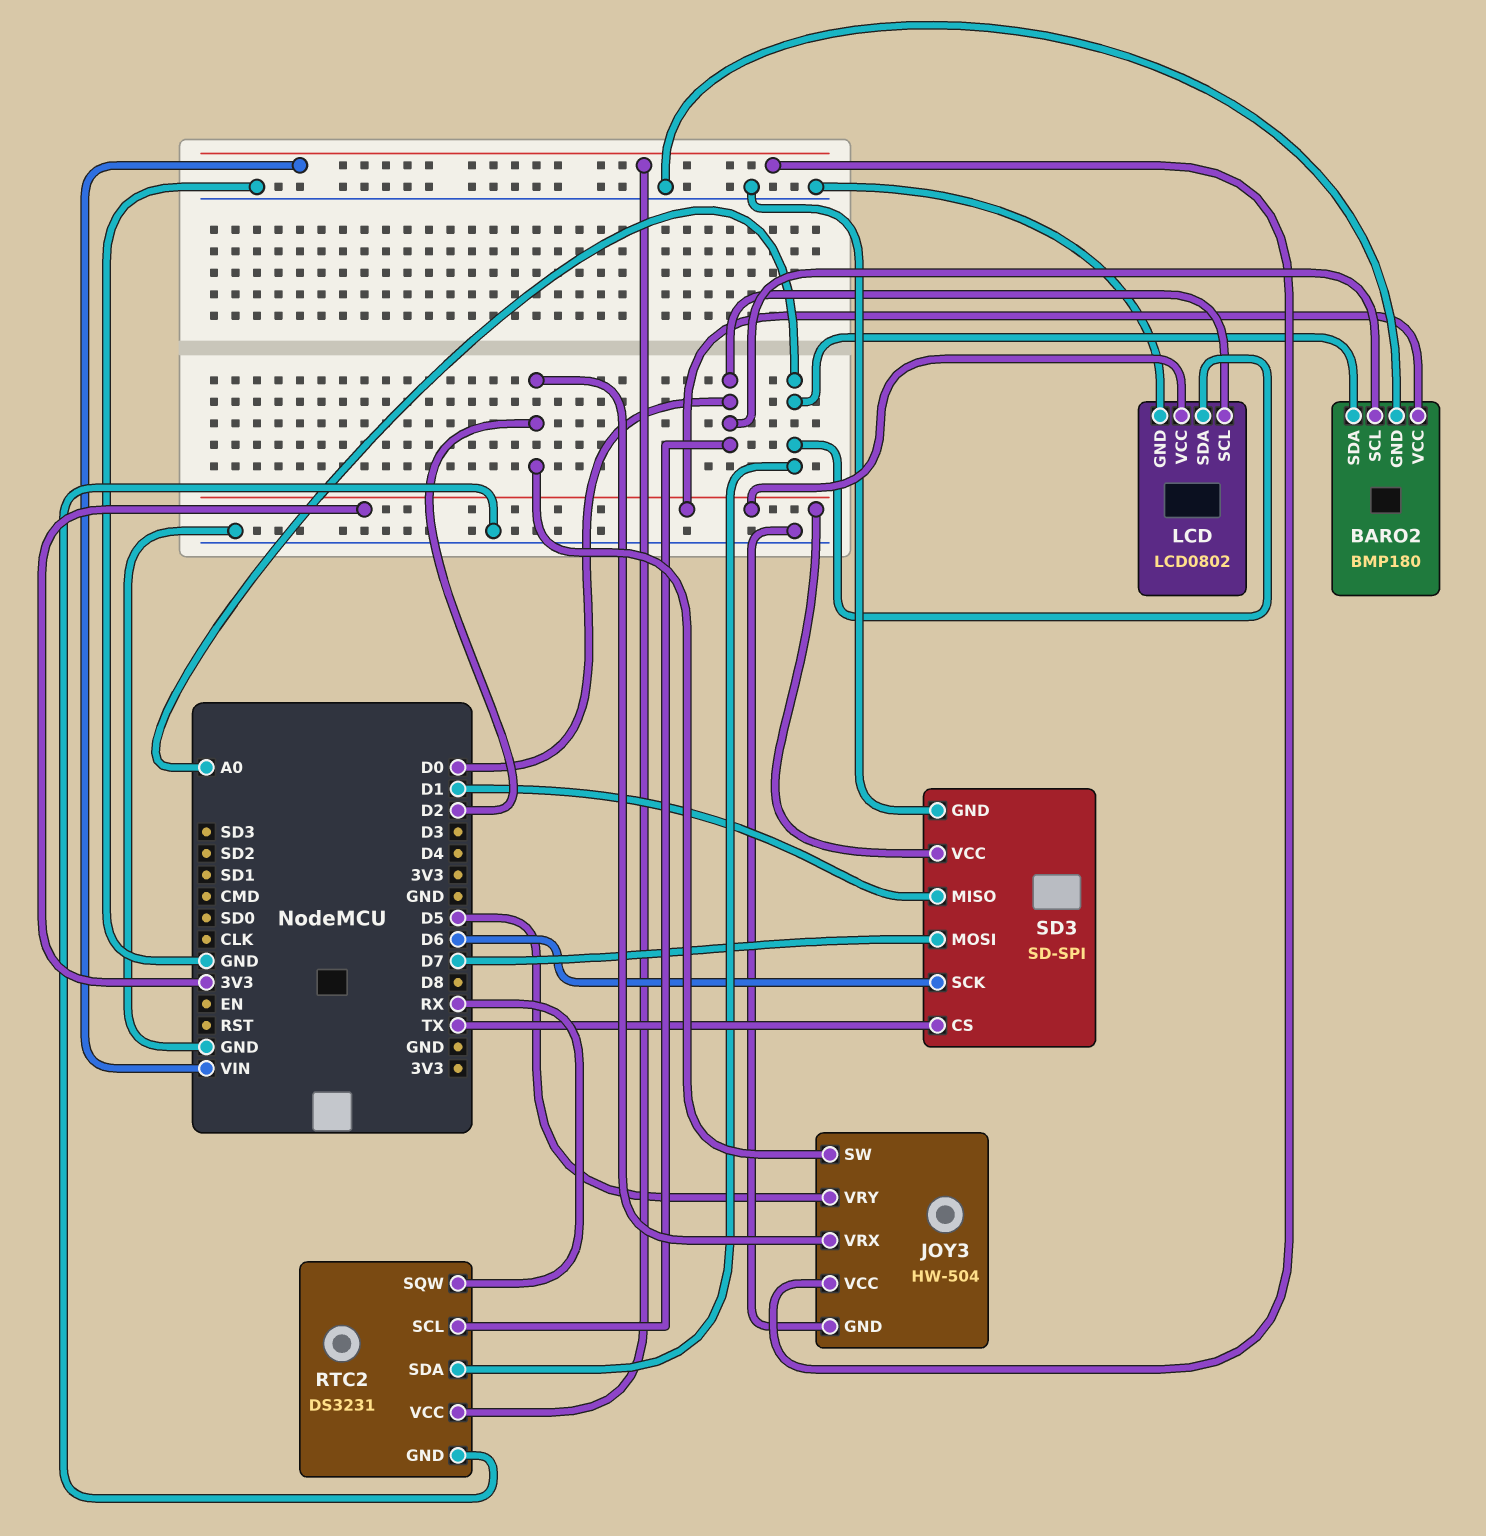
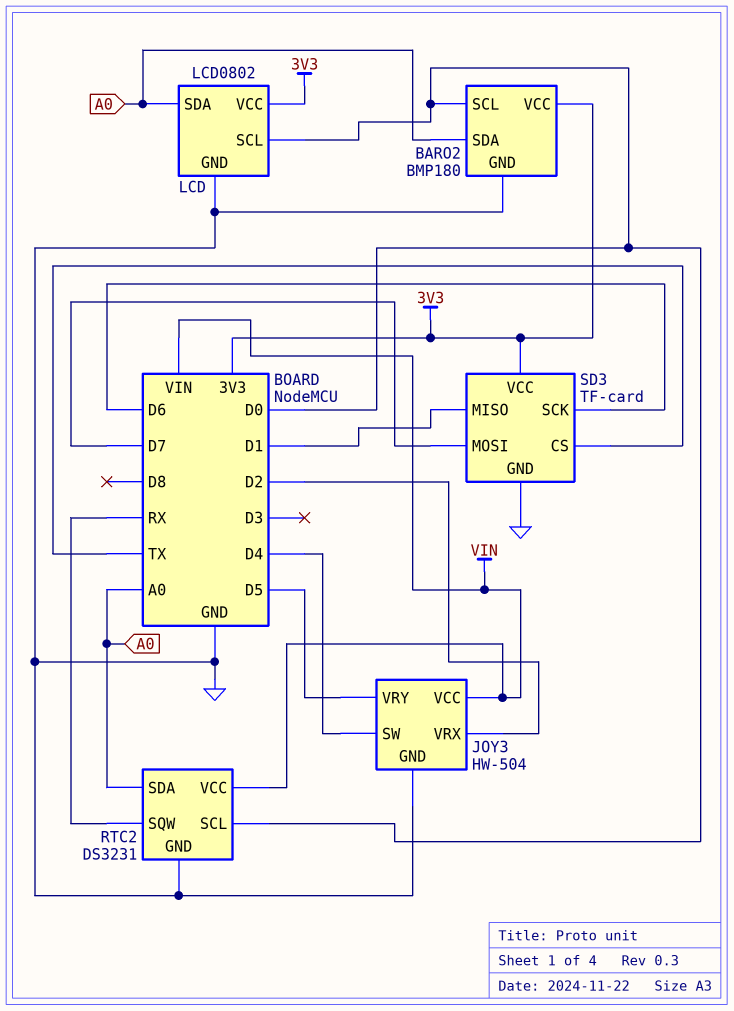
JOY3 pin SW: D2 -> D4
SD3: SD-SPI -> TF-card

